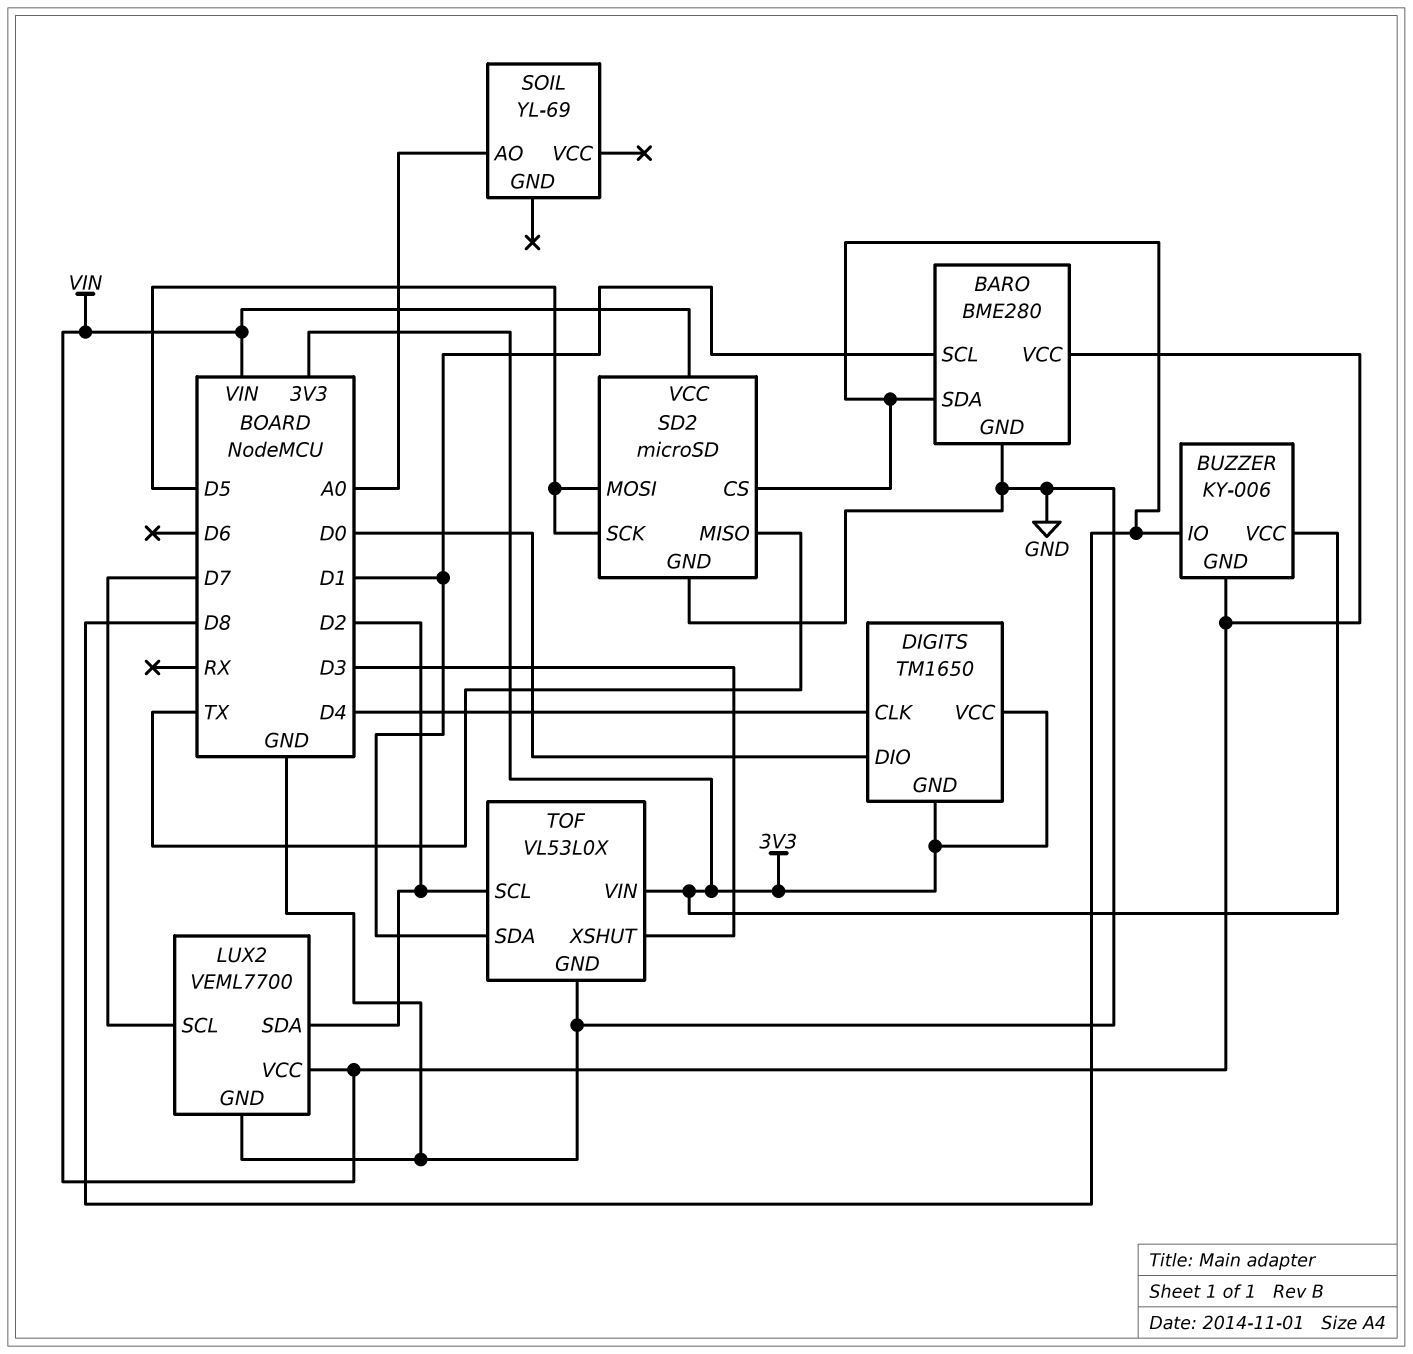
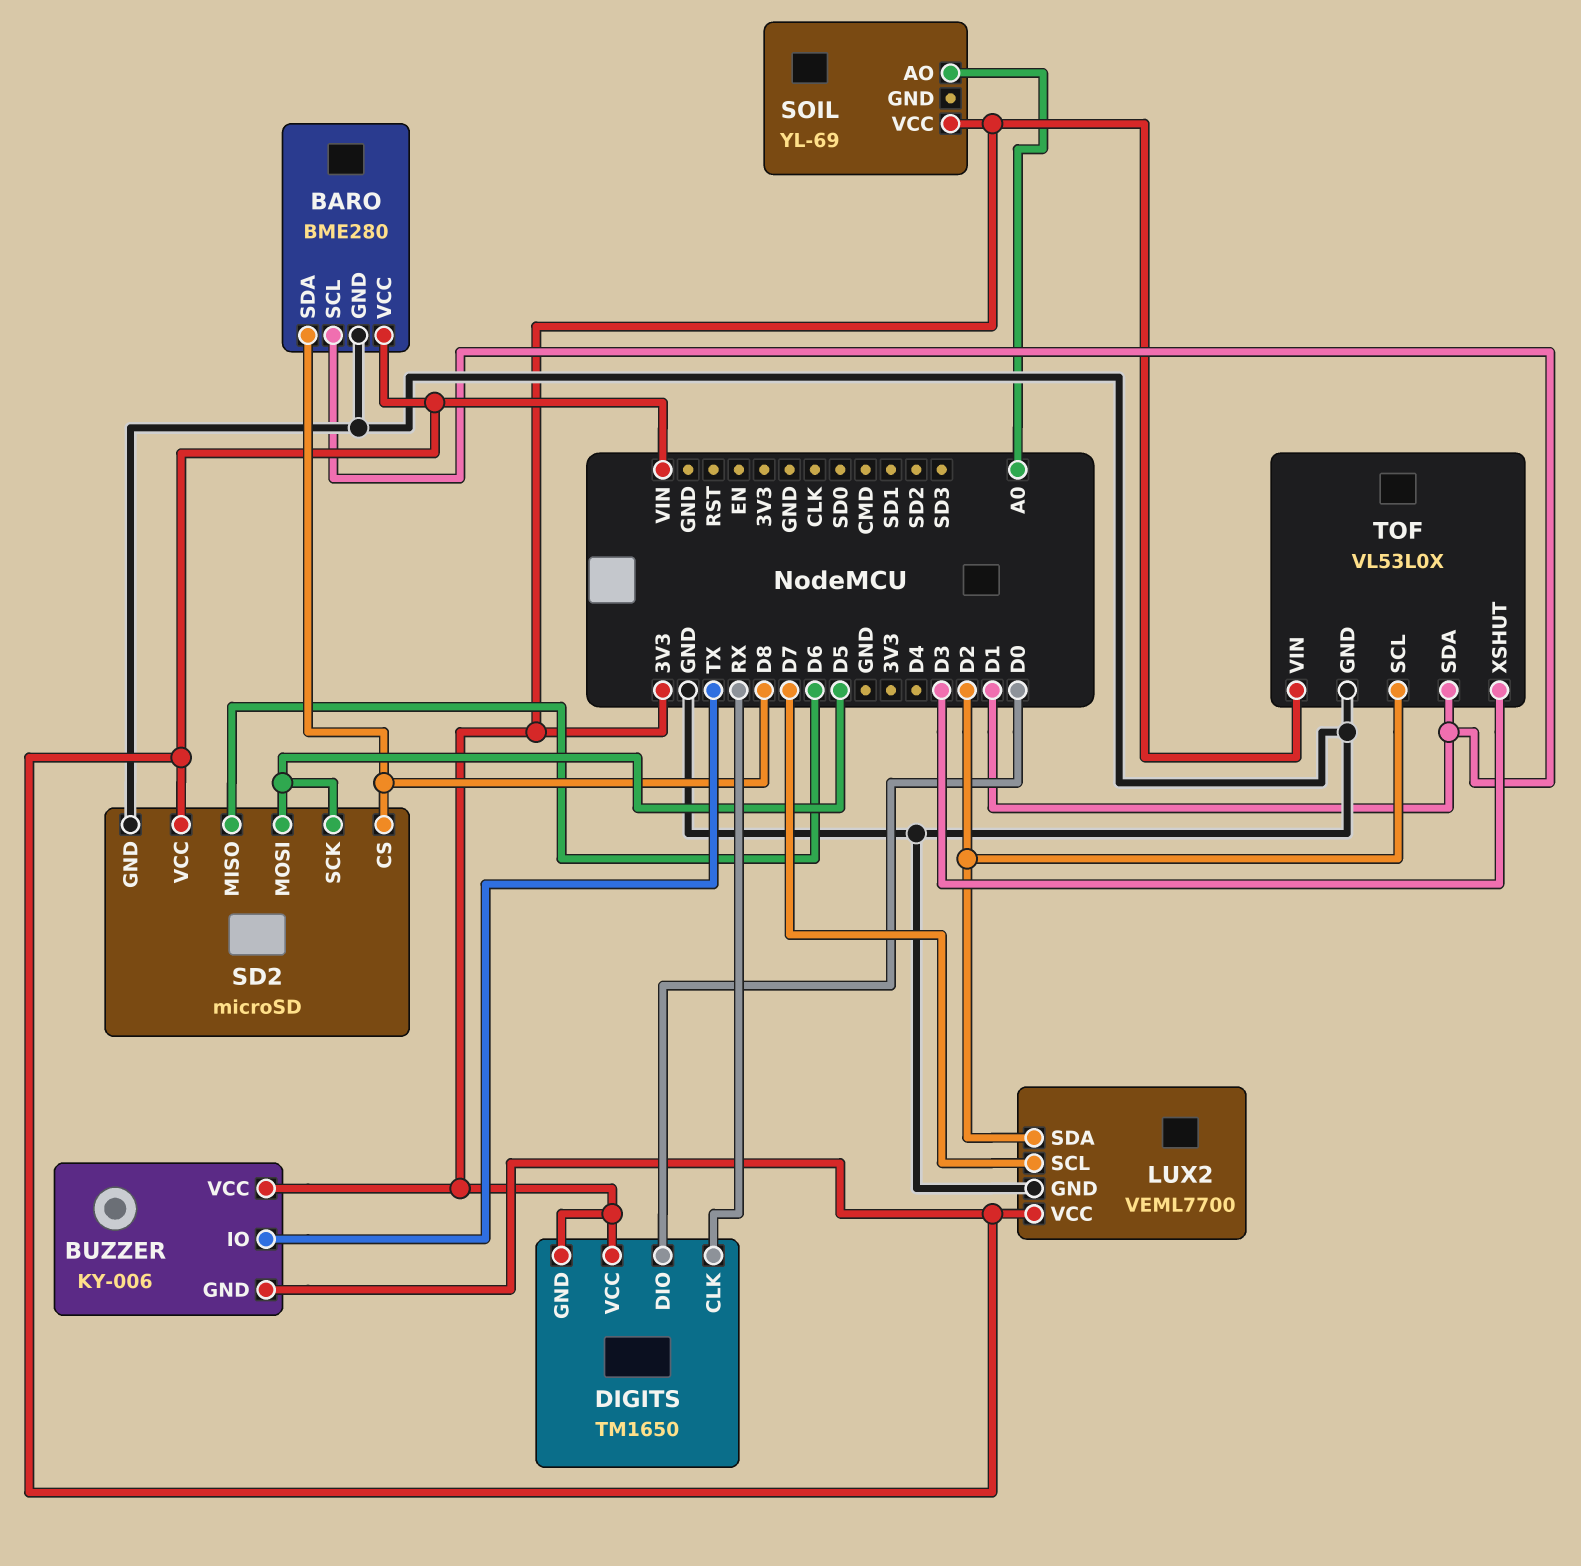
BUZZER pin IO: D8 -> TX
DIGITS pin CLK: D4 -> RX
SD2 pin MISO: TX -> D6
SOIL pin VCC: none -> 3V3

